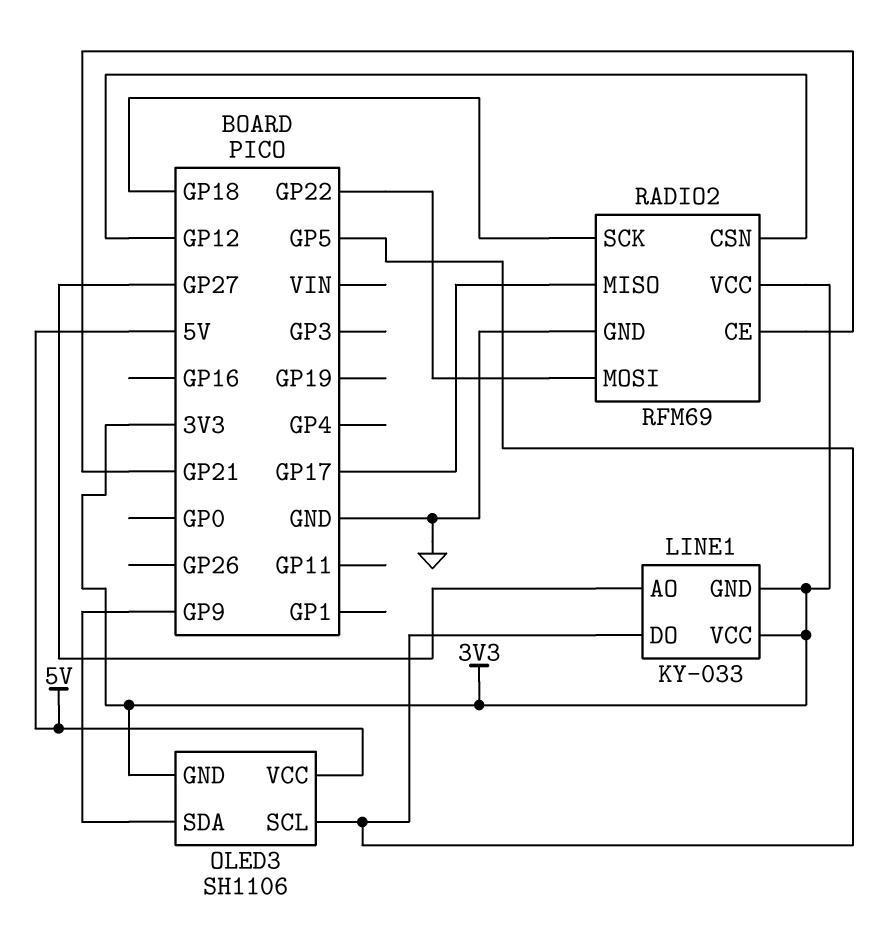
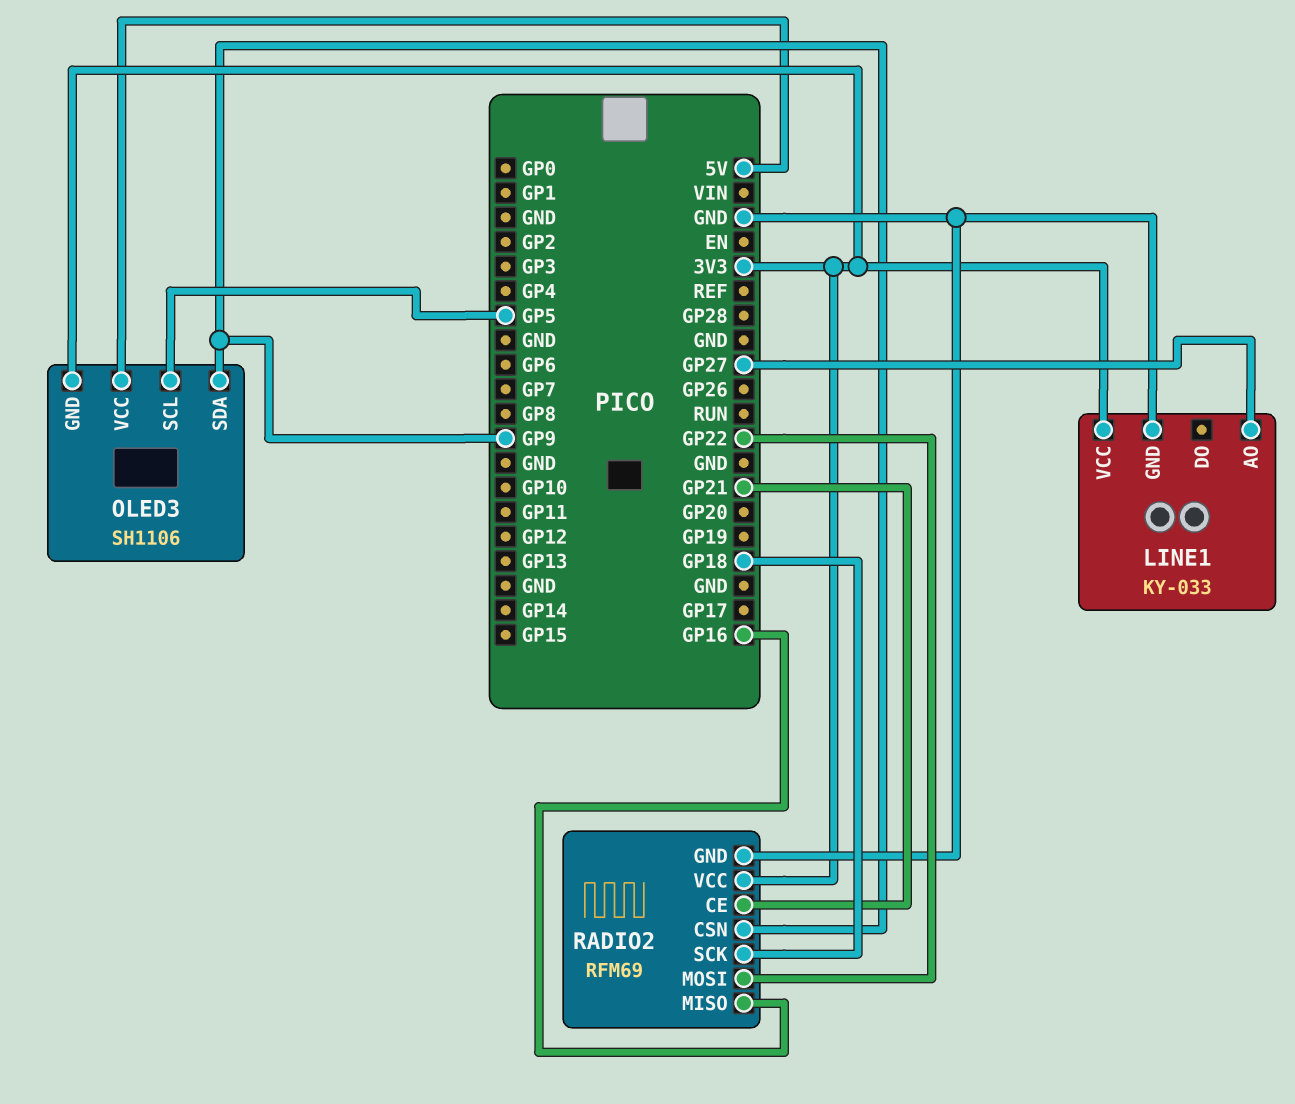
LINE1 pin DO: GP5 -> none
LINE1 pin GND: 3V3 -> GND
RADIO2 pin CSN: GP12 -> GP9
RADIO2 pin MISO: GP17 -> GP16

